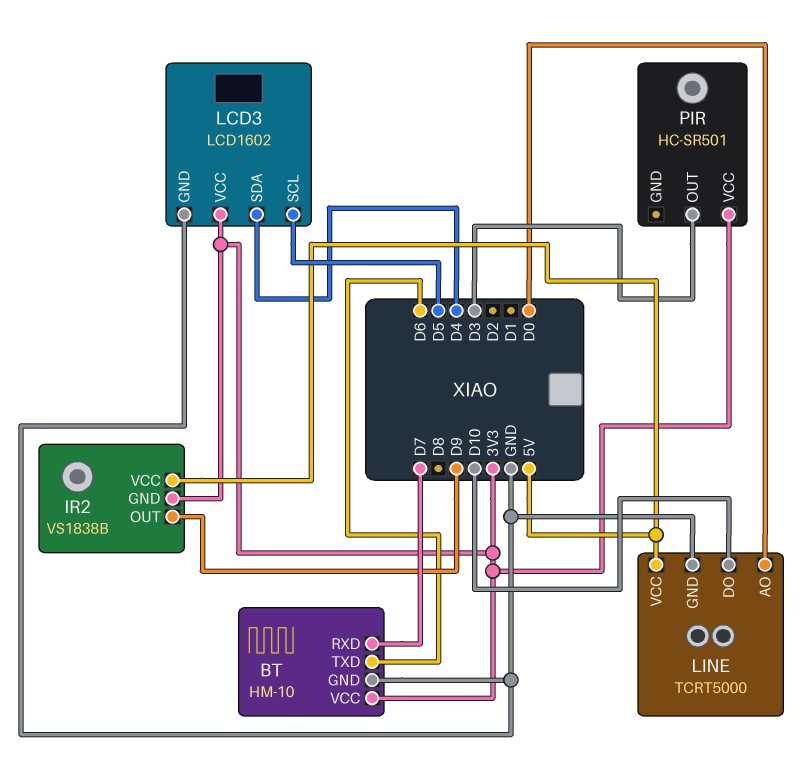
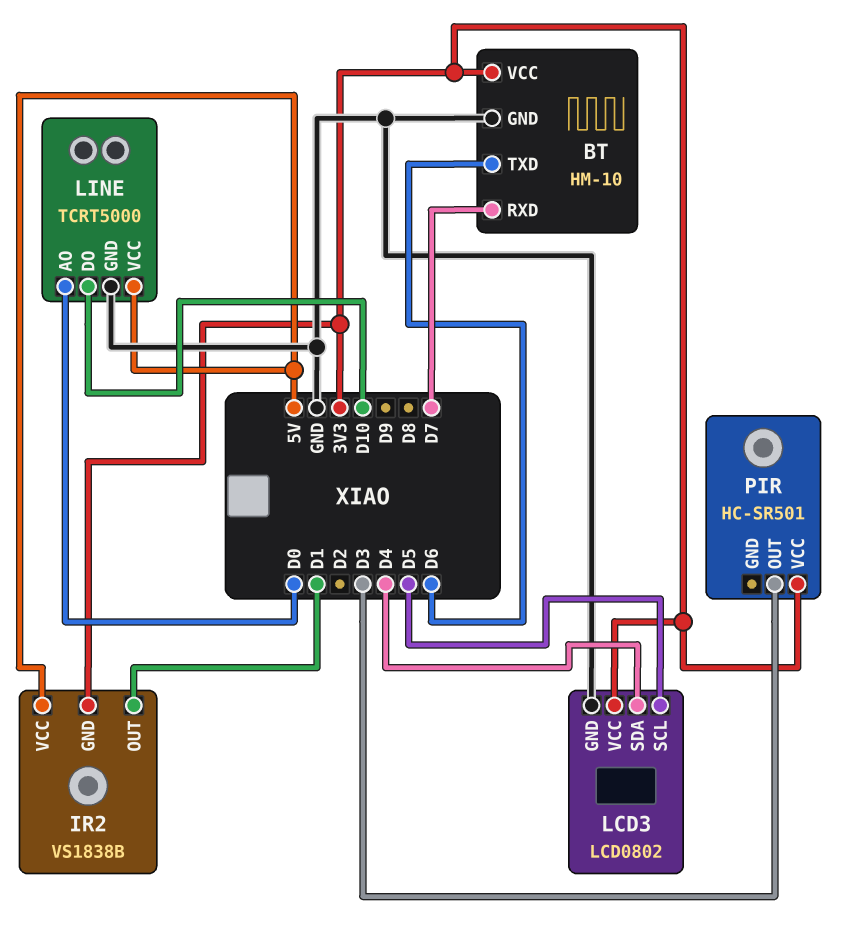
IR2 pin OUT: D9 -> D1
LCD3: LCD1602 -> LCD0802

